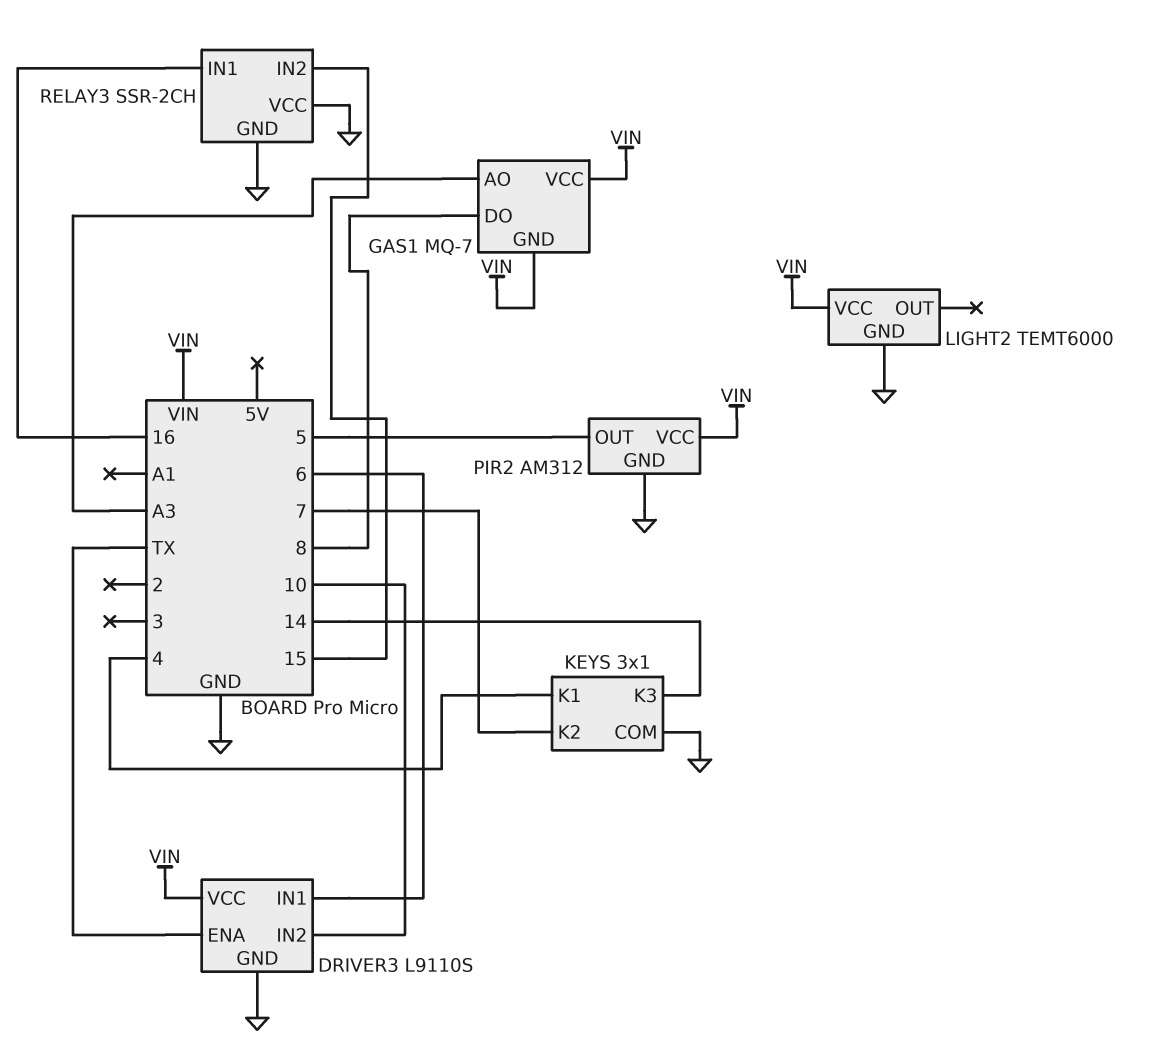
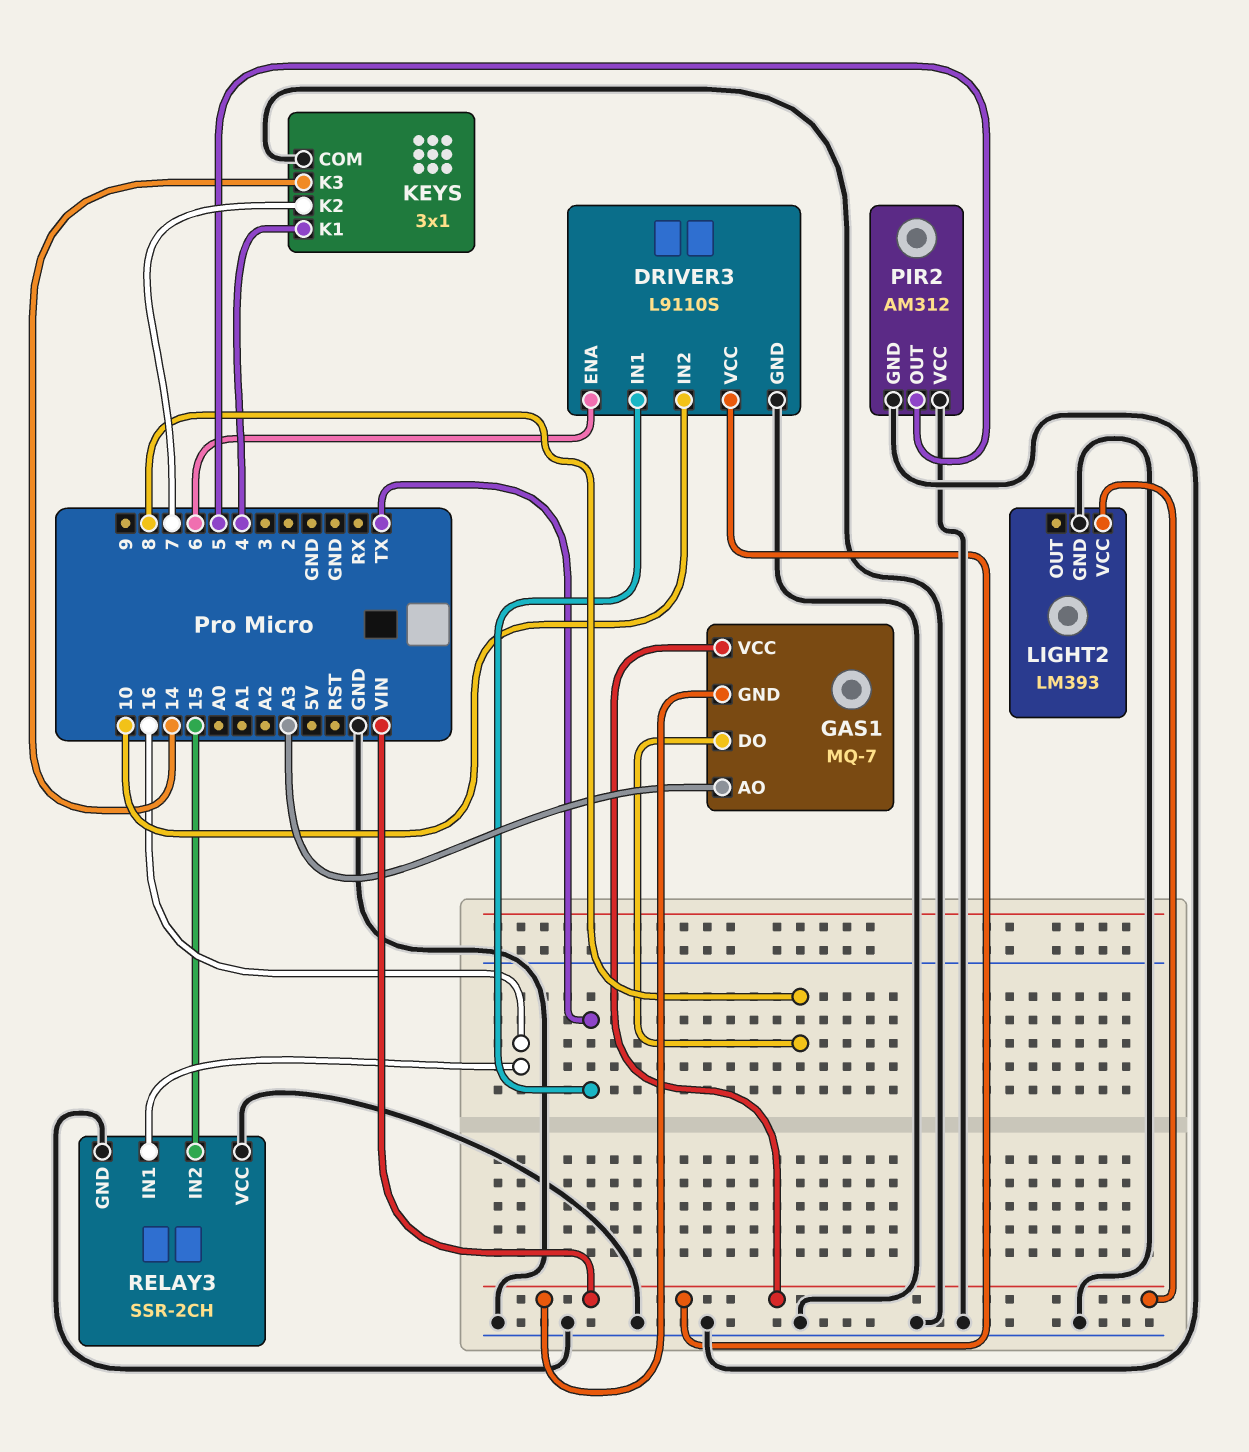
DRIVER3 pin ENA: TX -> 6
DRIVER3 pin IN1: 6 -> TX
LIGHT2: TEMT6000 -> LM393
PIR2 pin VCC: VIN -> GND

